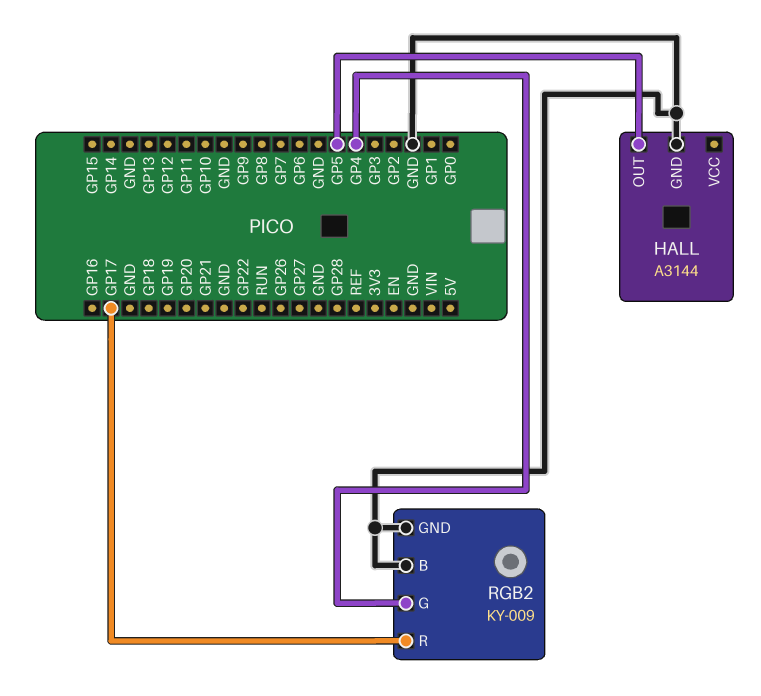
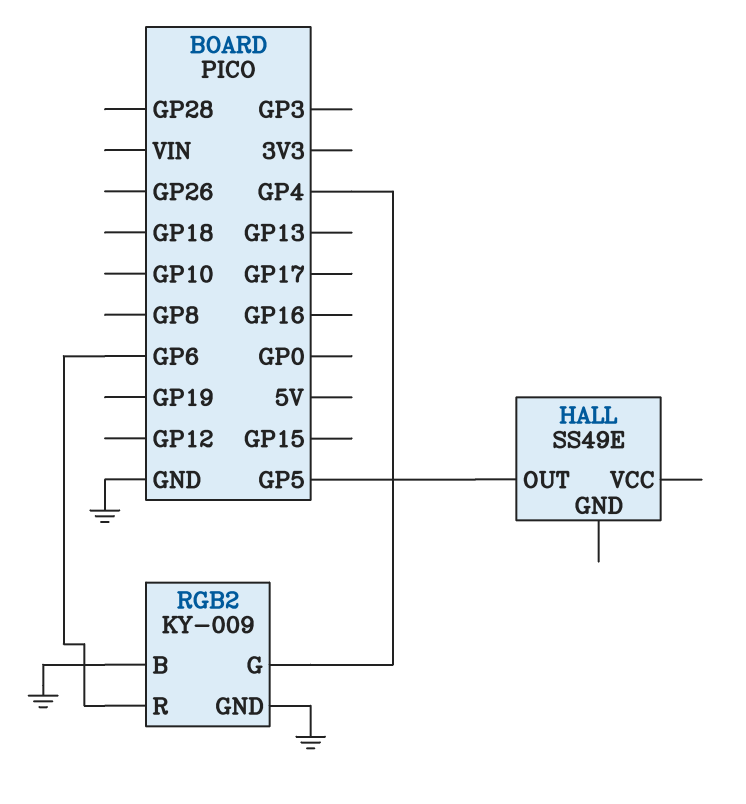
HALL: A3144 -> SS49E
HALL pin GND: GND -> none
RGB2 pin R: GP17 -> GP6

